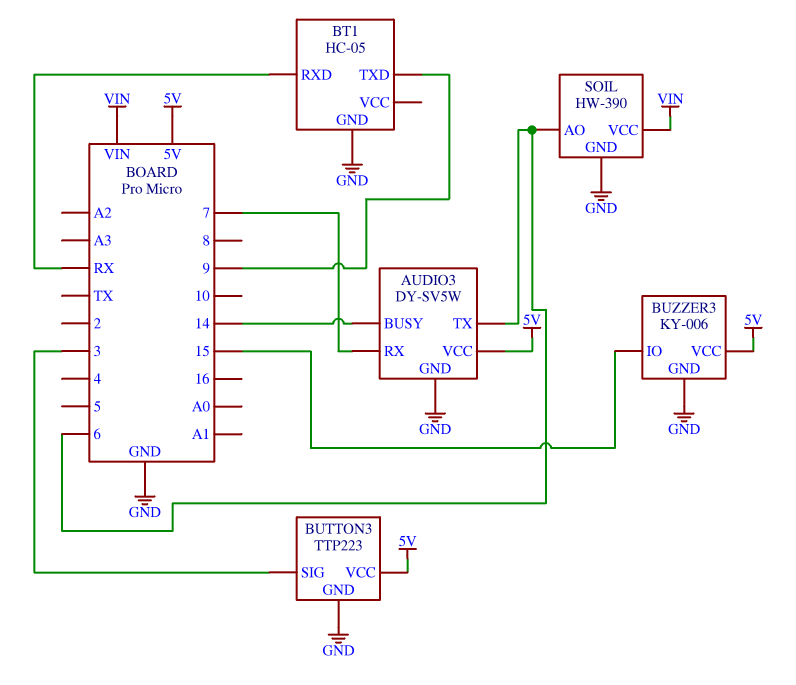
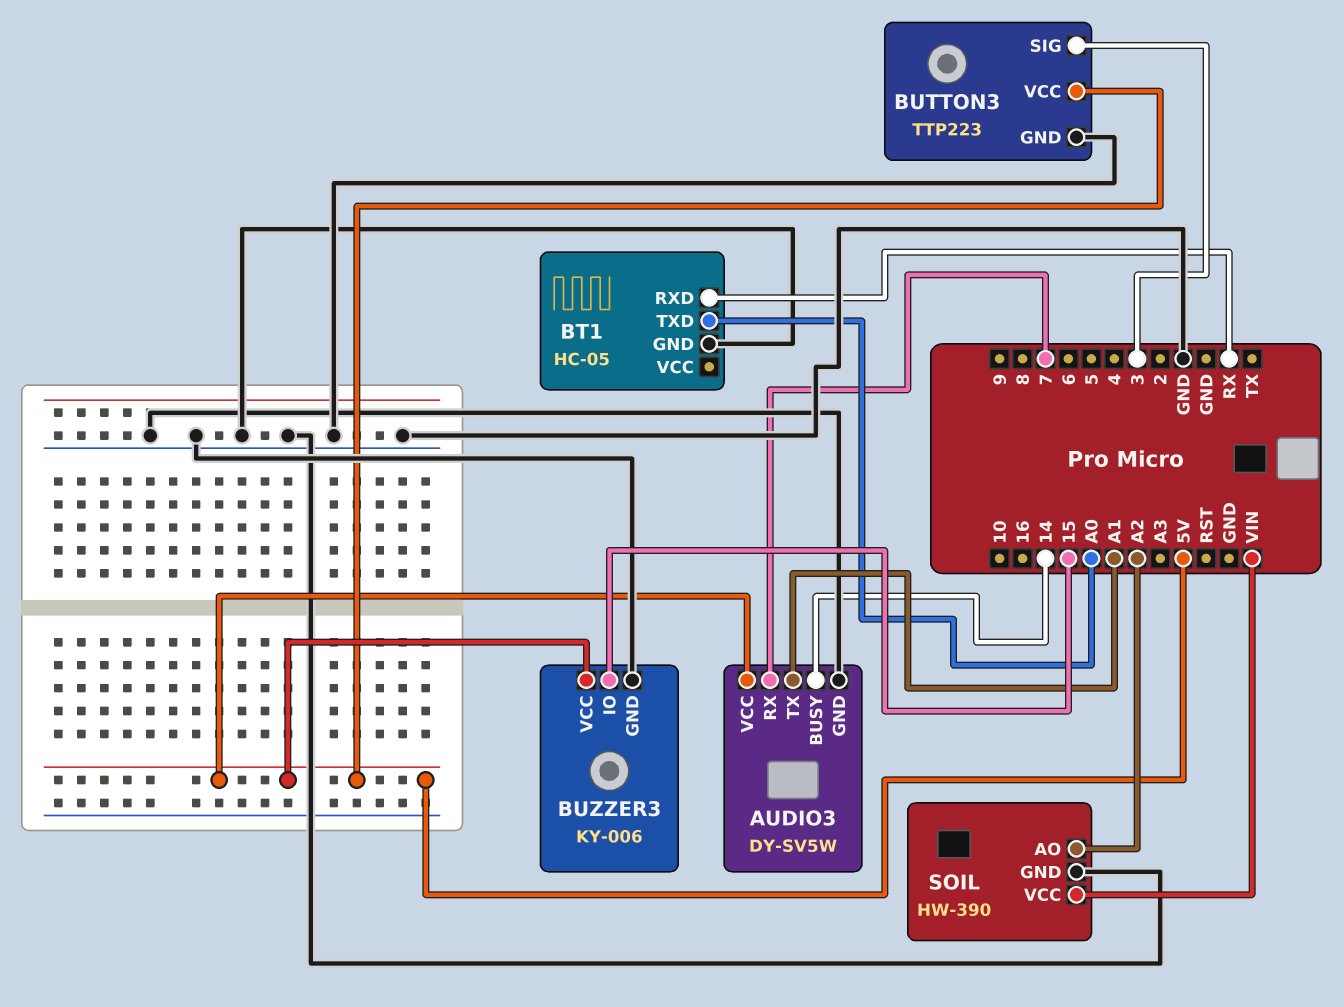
AUDIO3 pin TX: 6 -> A1
BT1 pin TXD: 9 -> A0
SOIL pin AO: 6 -> A2

